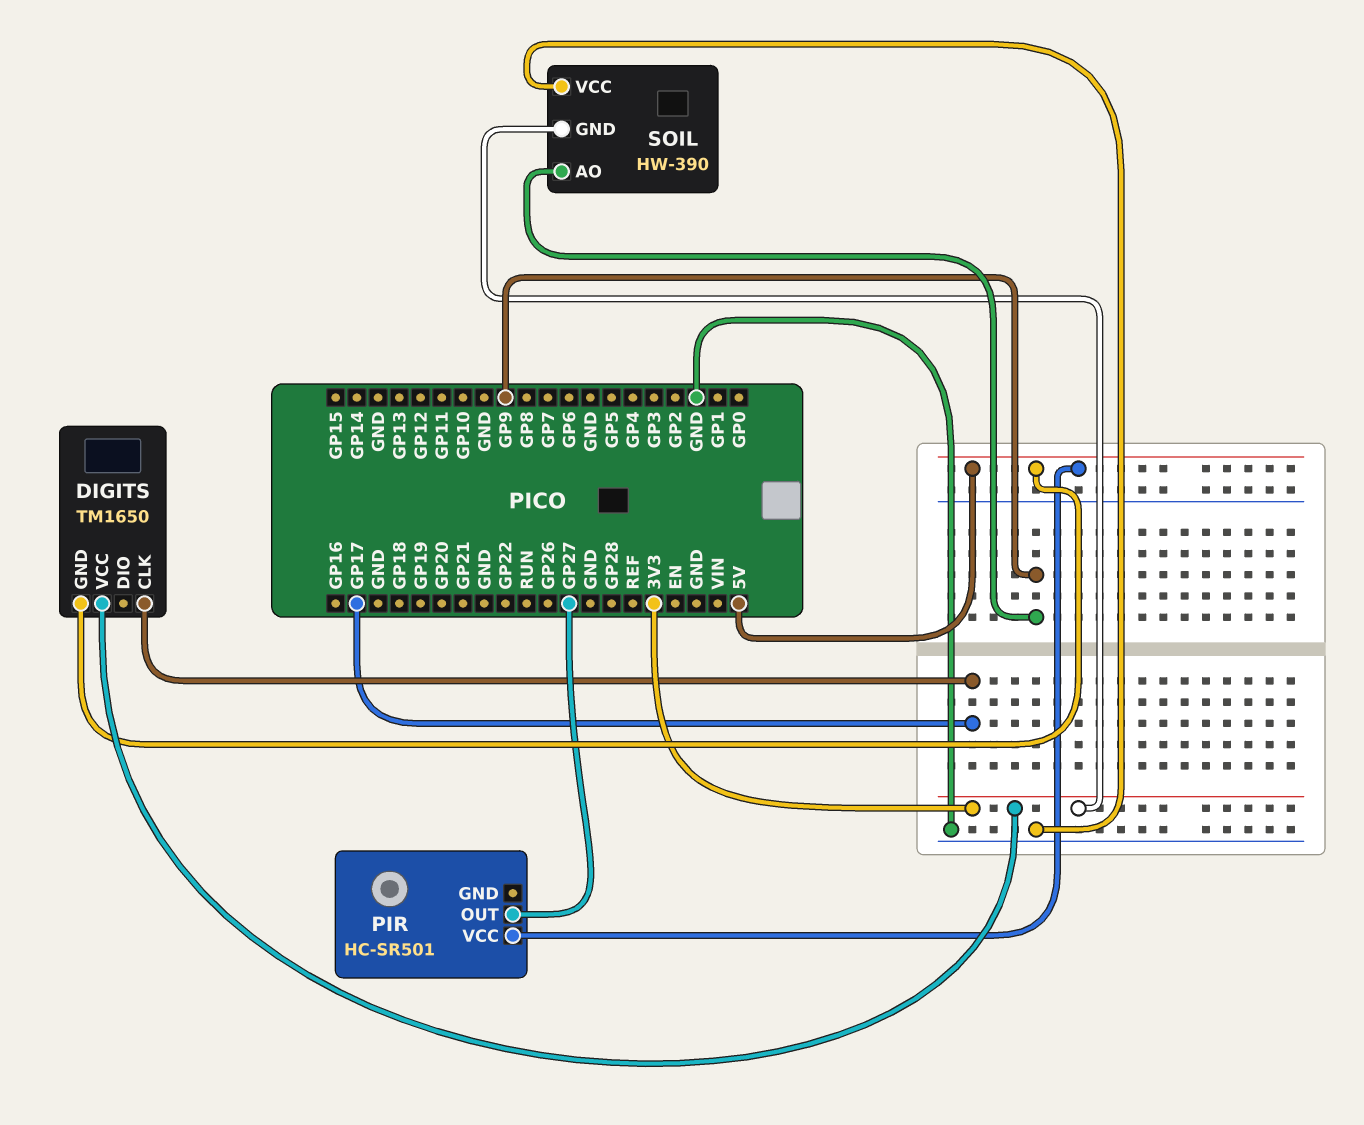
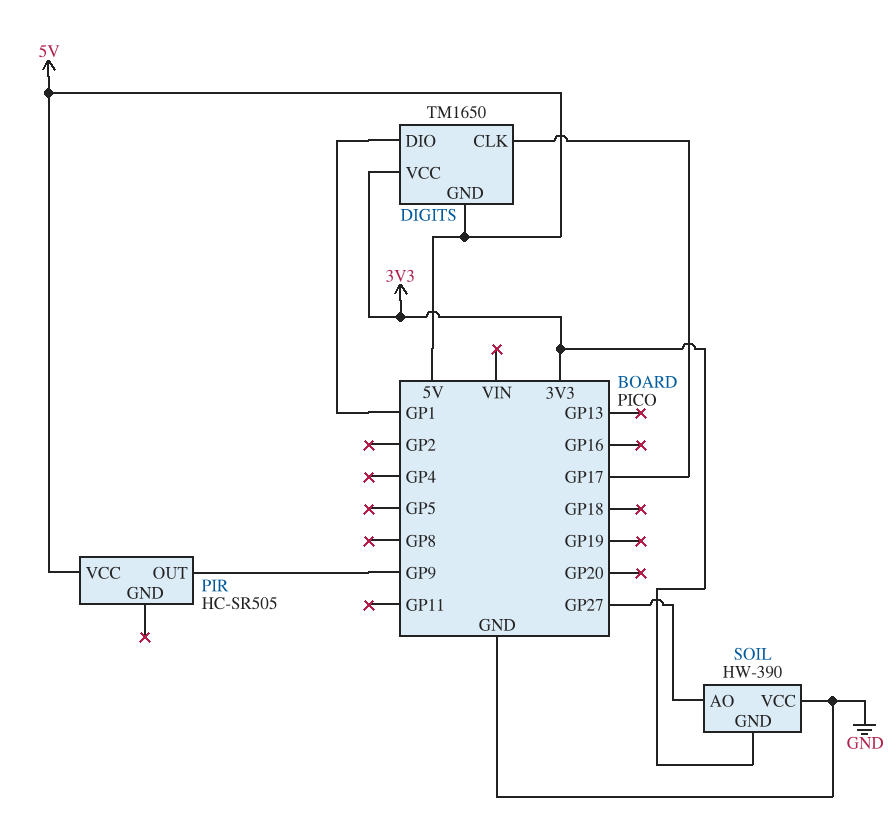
DIGITS pin DIO: none -> GP1
PIR: HC-SR501 -> HC-SR505
PIR pin OUT: GP27 -> GP9
SOIL pin AO: GP9 -> GP27

